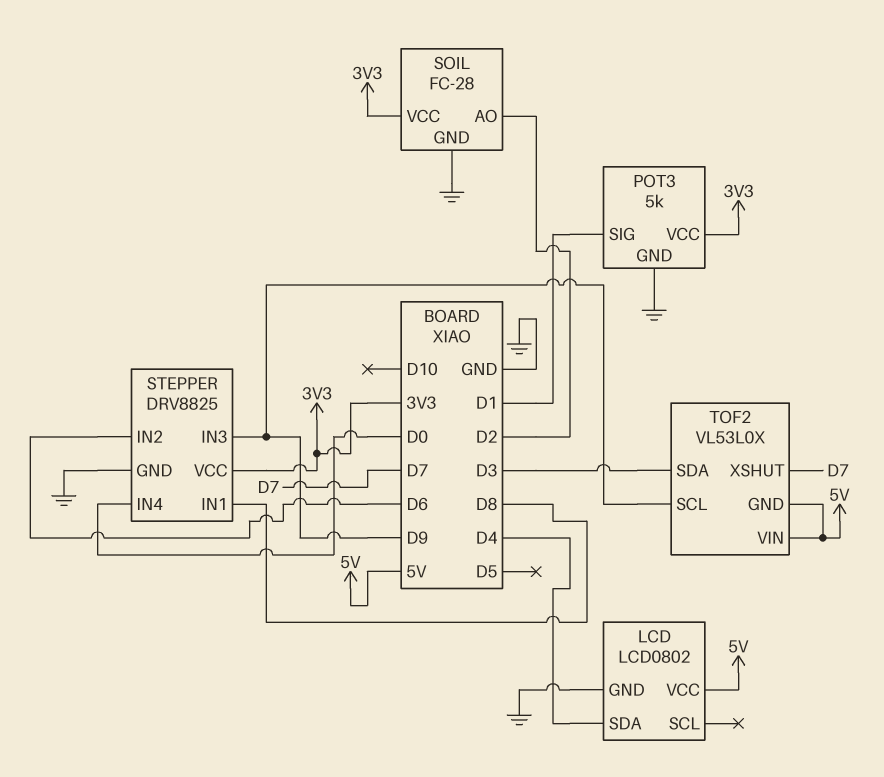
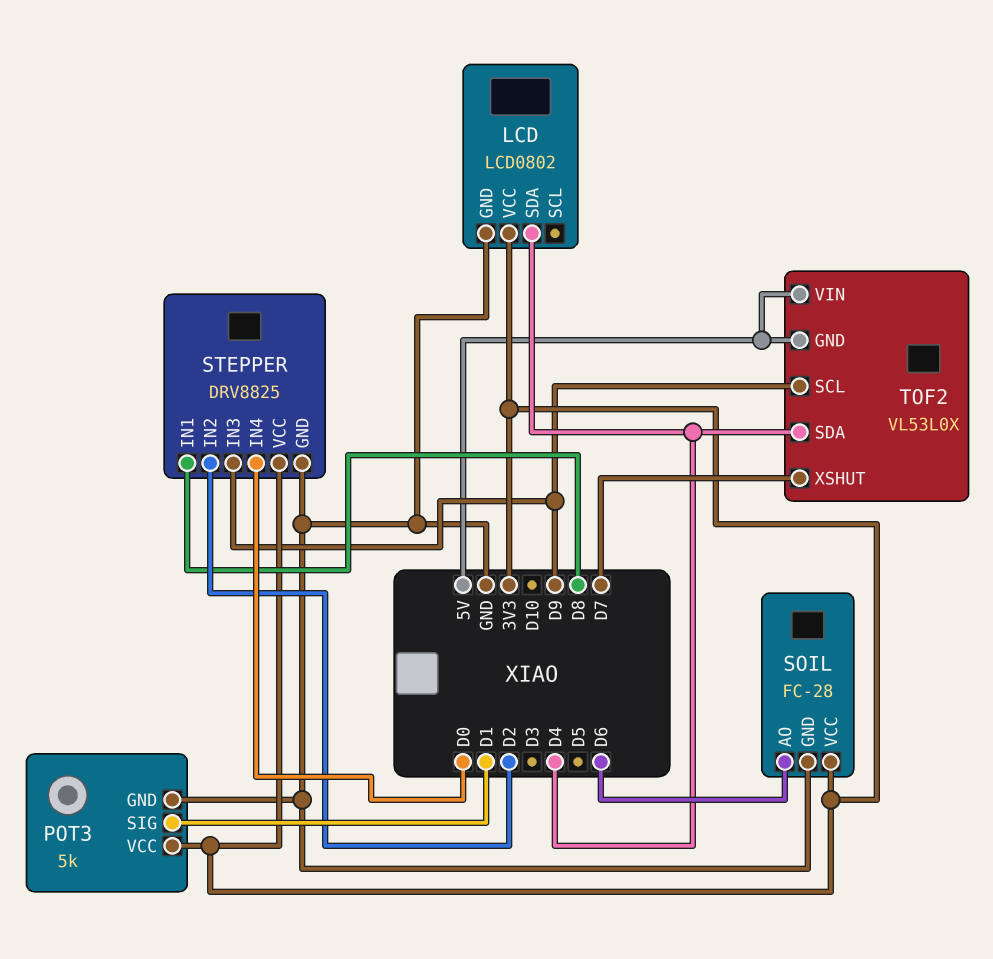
LCD pin VCC: 5V -> 3V3
SOIL pin AO: D2 -> D6
STEPPER pin IN2: D6 -> D2
TOF2 pin SDA: D3 -> D4

